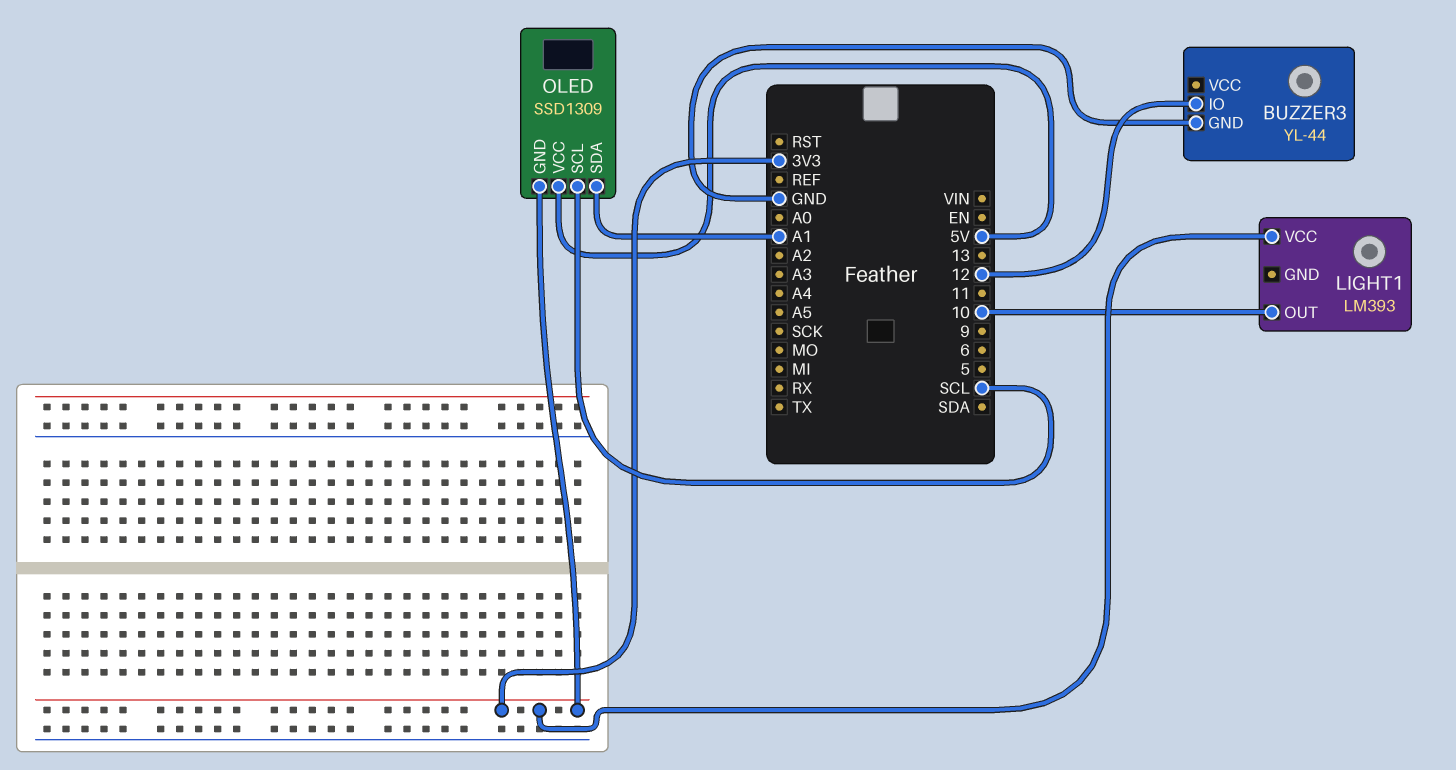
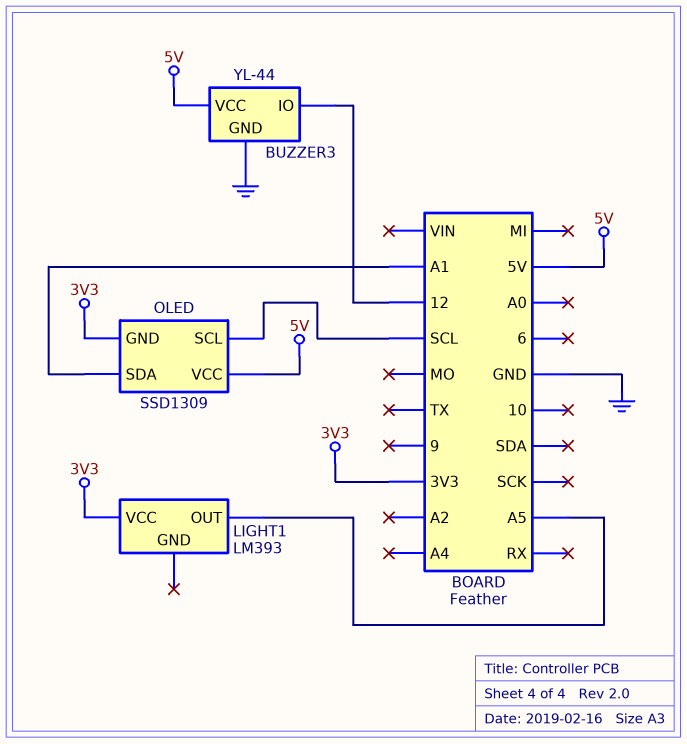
BUZZER3 pin VCC: none -> 5V
LIGHT1 pin OUT: 10 -> A5

